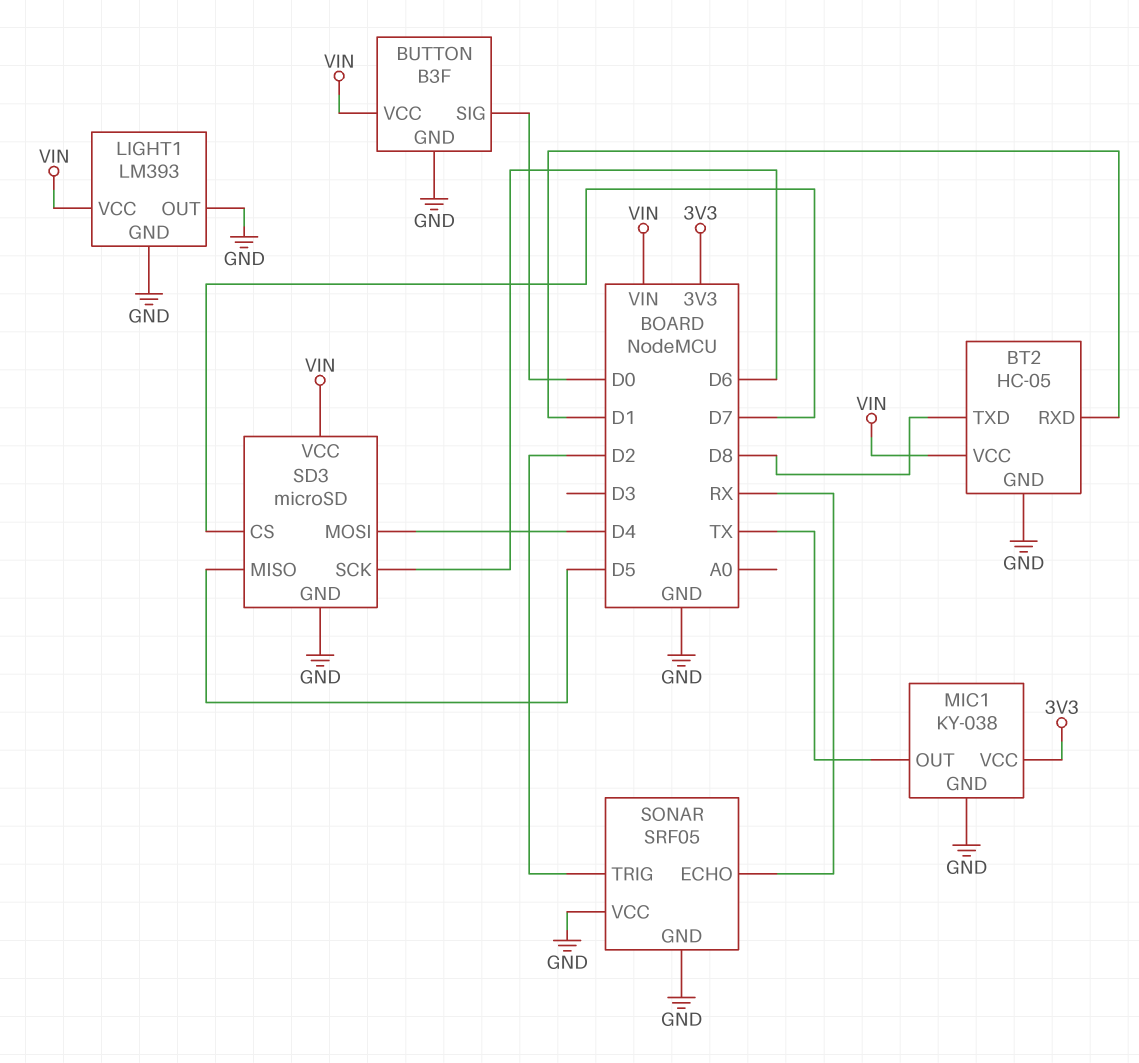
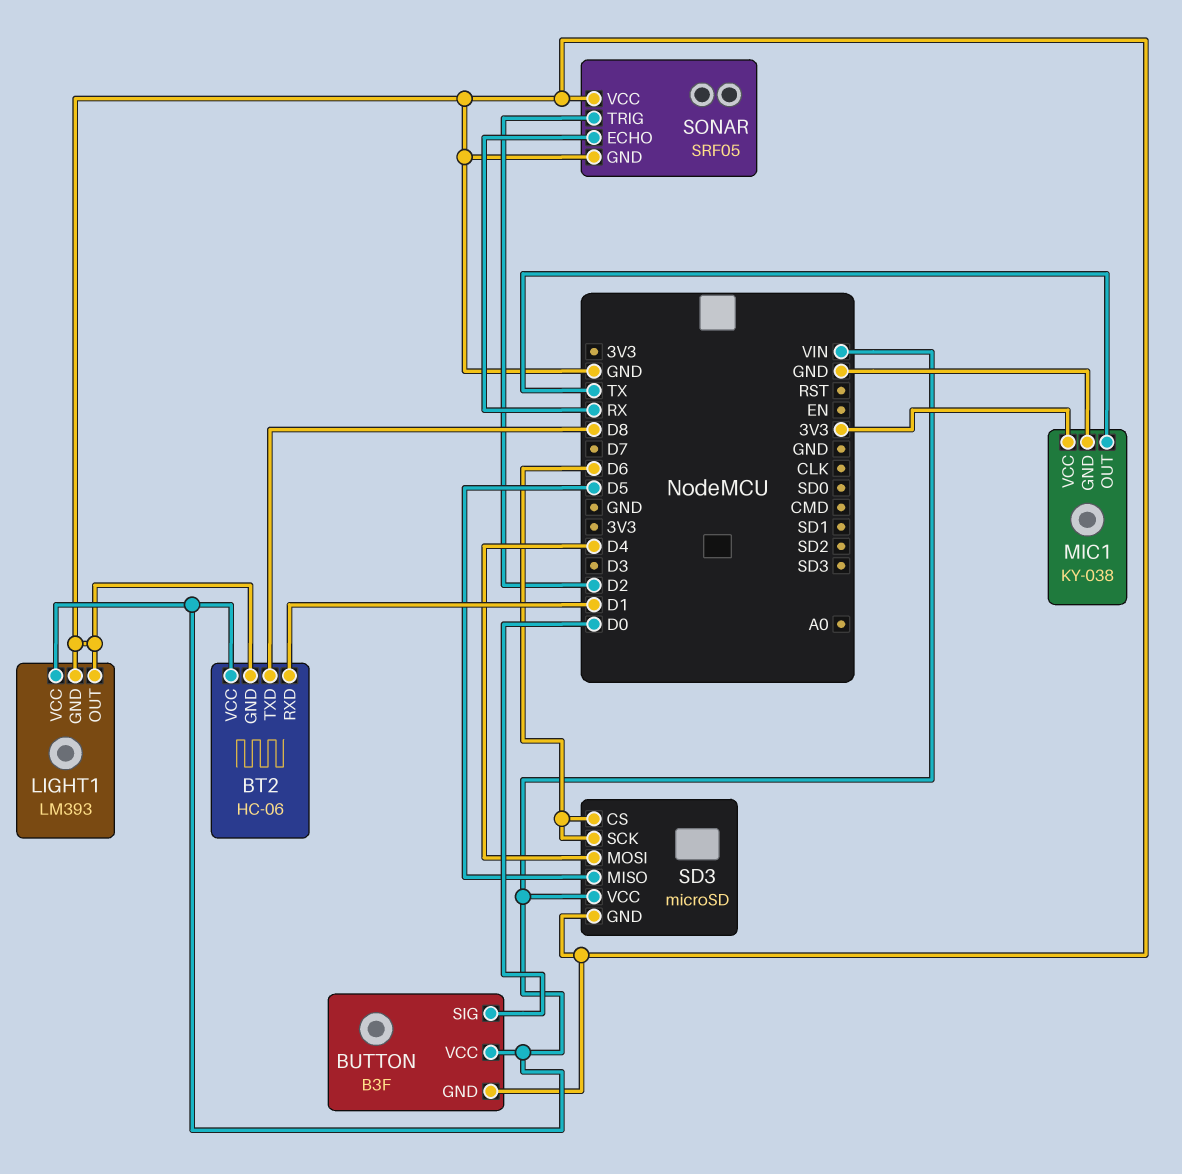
BT2: HC-05 -> HC-06
SD3 pin CS: D7 -> D6

